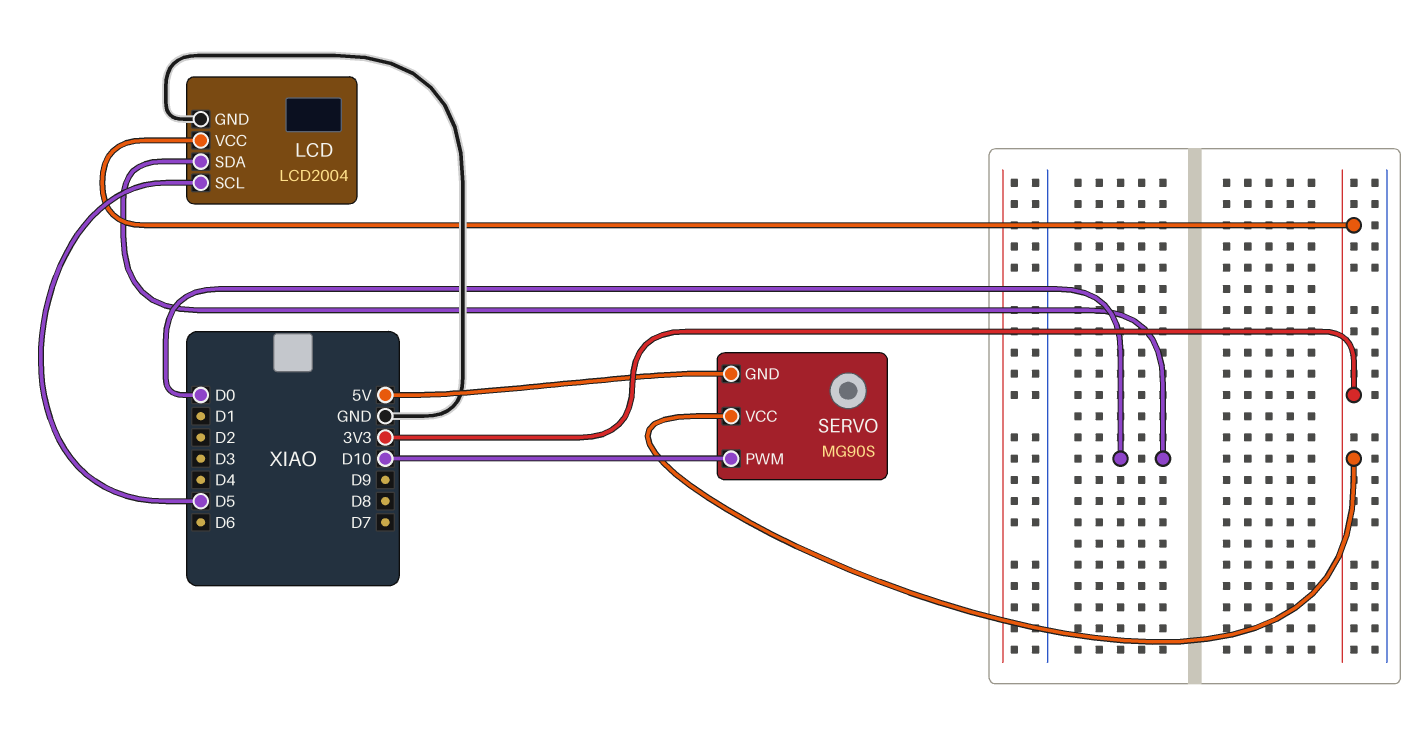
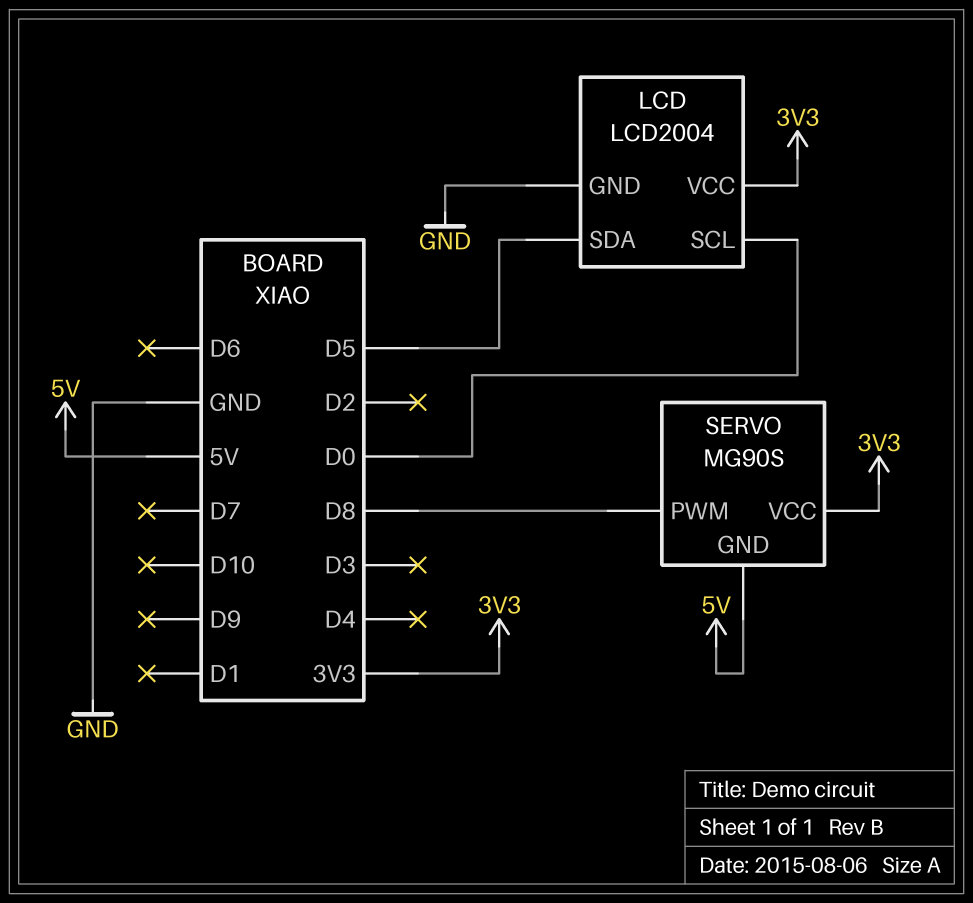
LCD pin SCL: D5 -> D0
LCD pin SDA: D0 -> D5
SERVO pin PWM: D10 -> D8

